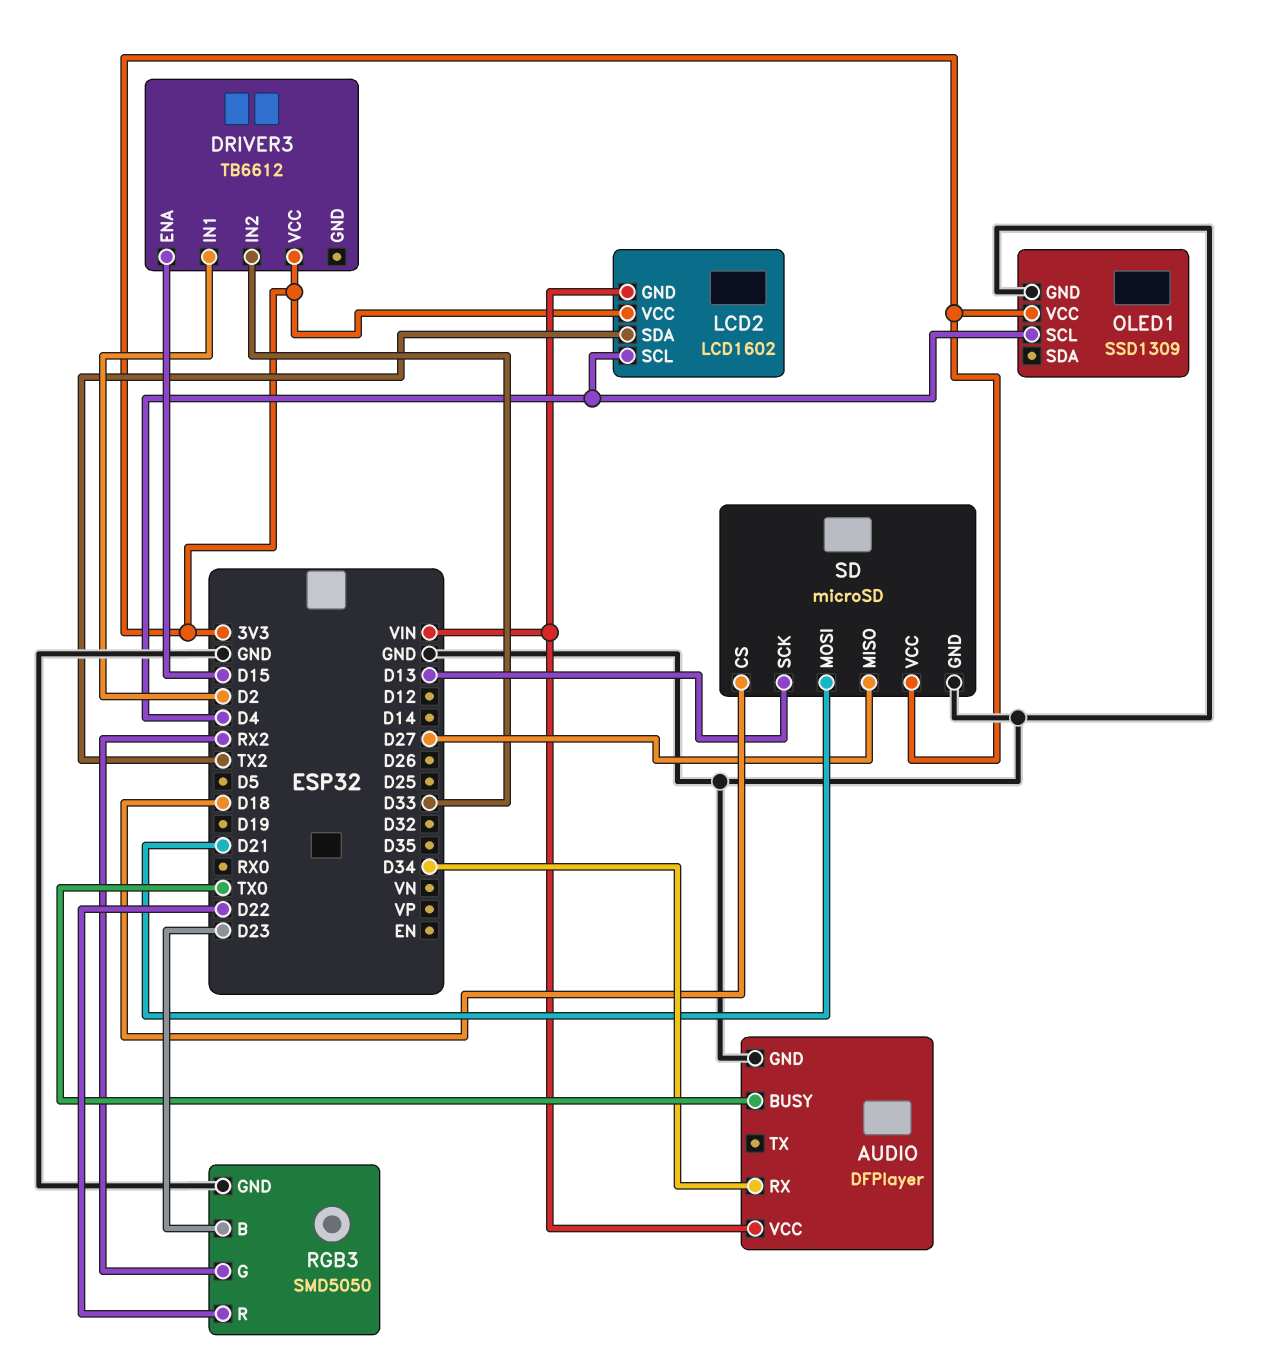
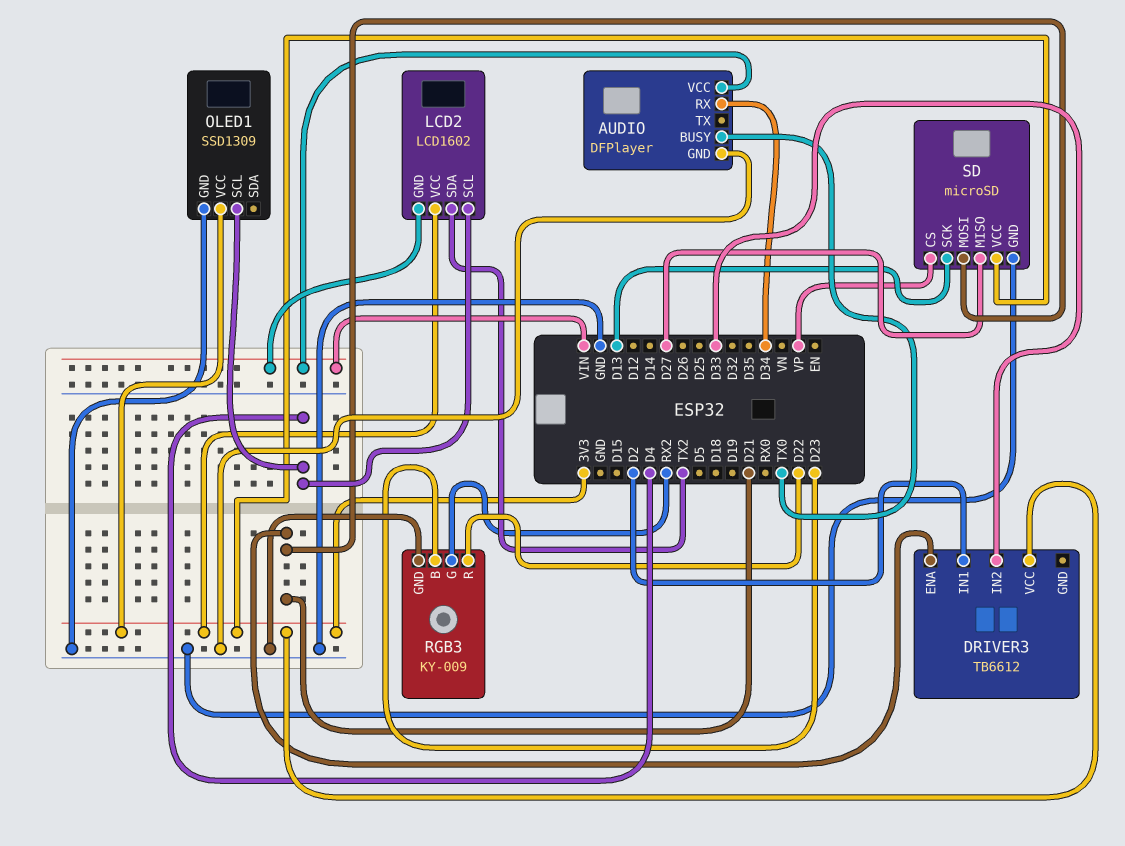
DRIVER3 pin ENA: D15 -> D21
RGB3: SMD5050 -> KY-009
SD pin CS: D18 -> VP

